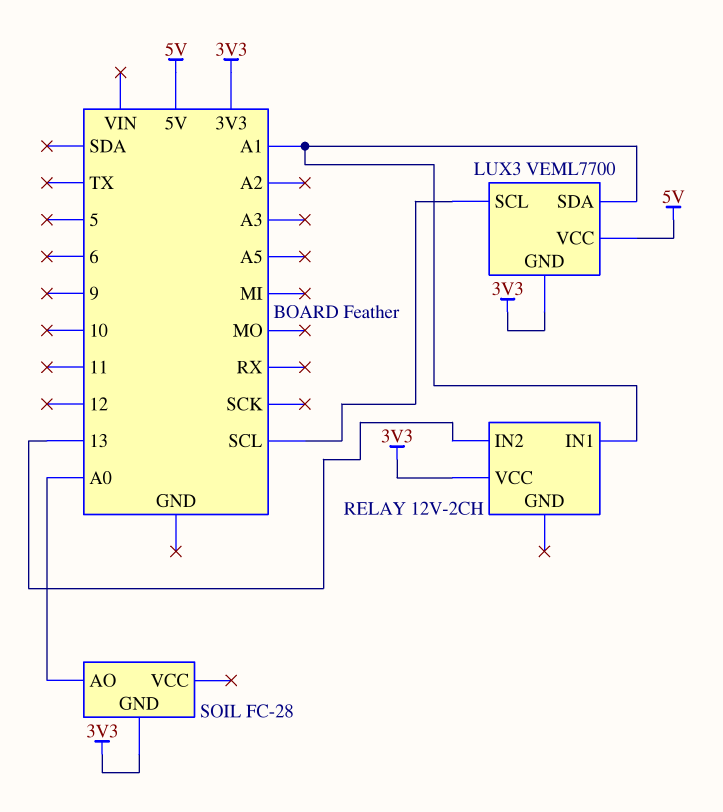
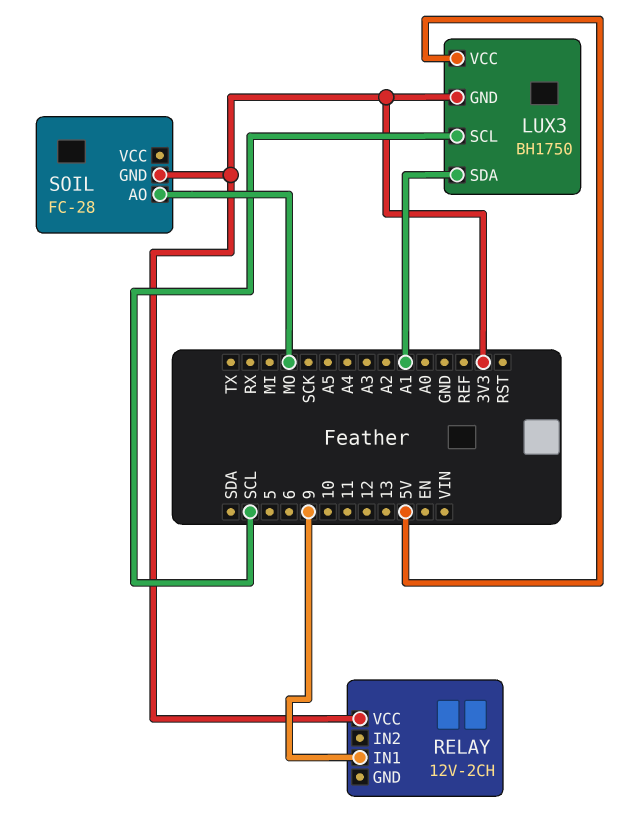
LUX3: VEML7700 -> BH1750
RELAY pin IN1: A1 -> 9
RELAY pin IN2: 13 -> none
SOIL pin AO: A0 -> MO

